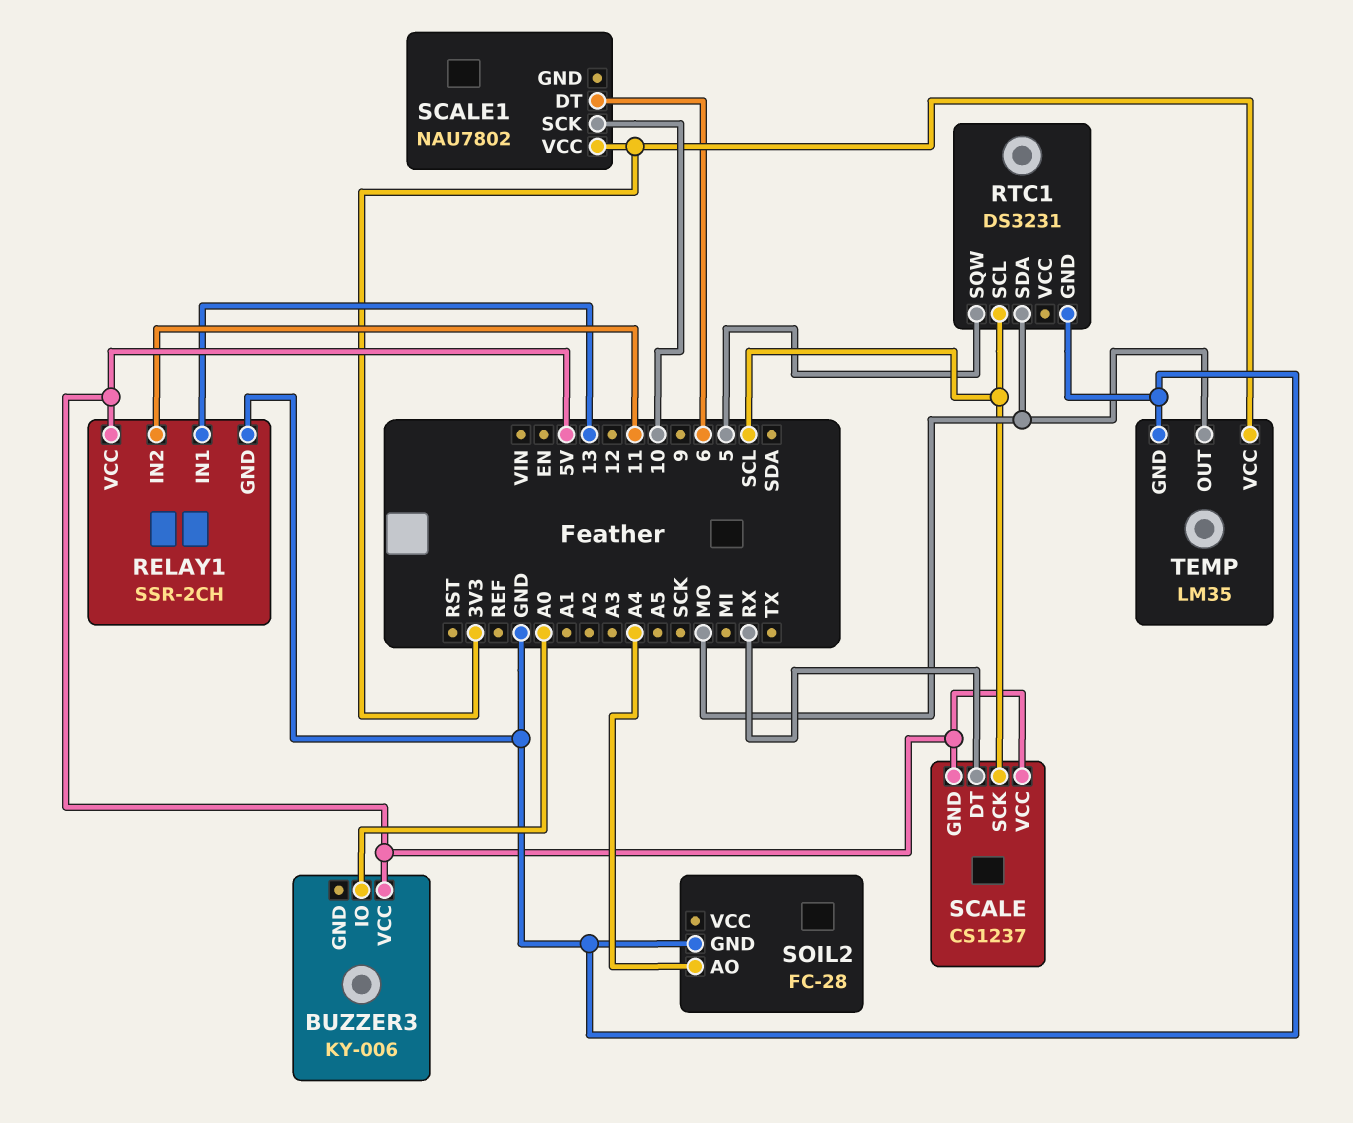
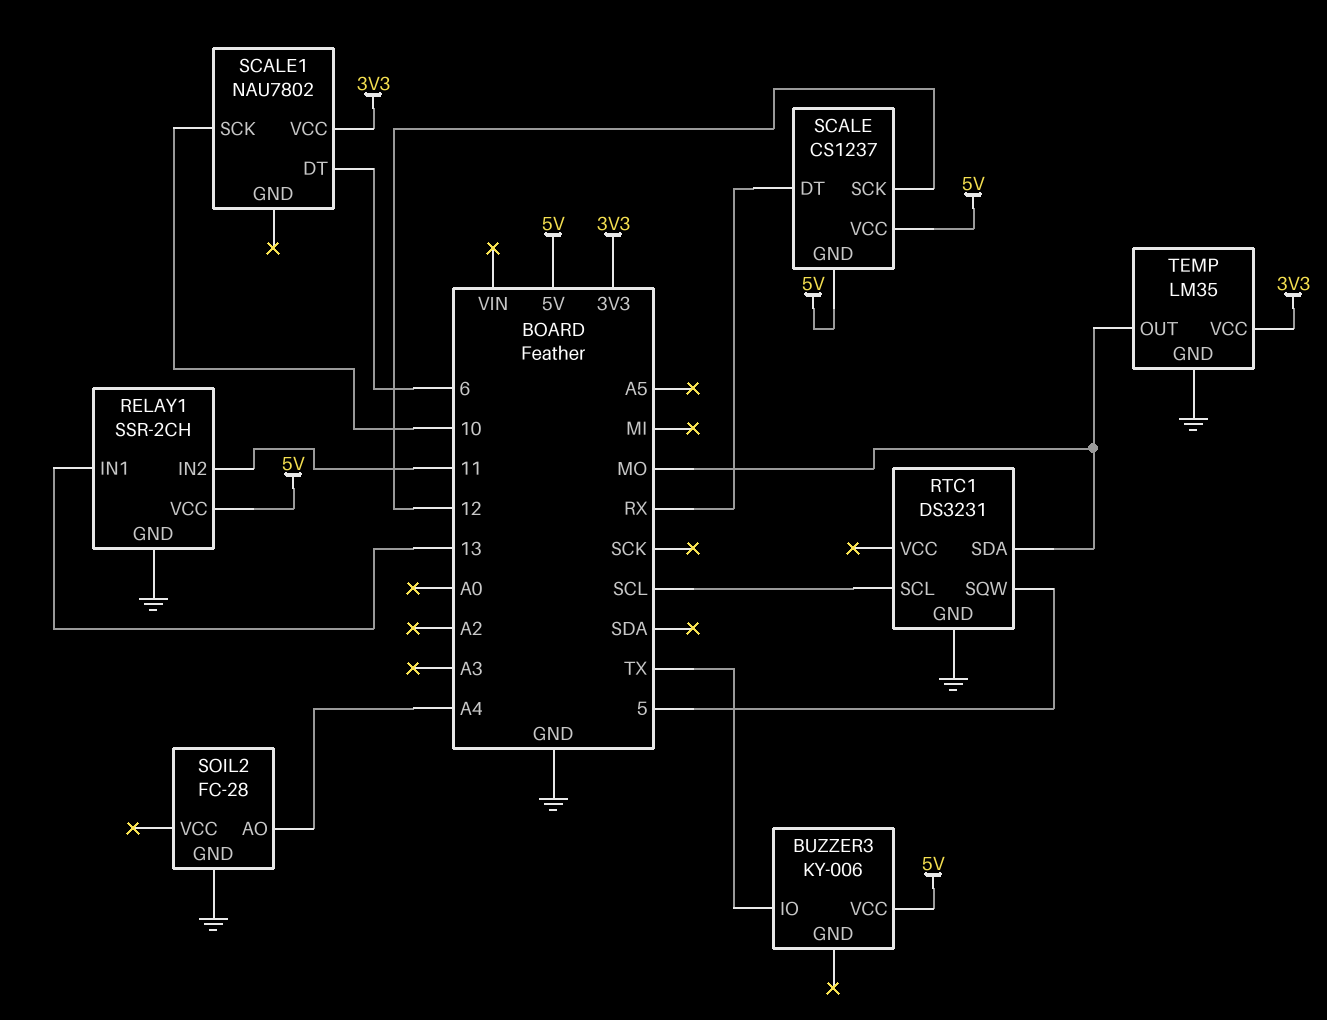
BUZZER3 pin IO: A0 -> TX
SCALE pin SCK: SCL -> 12

